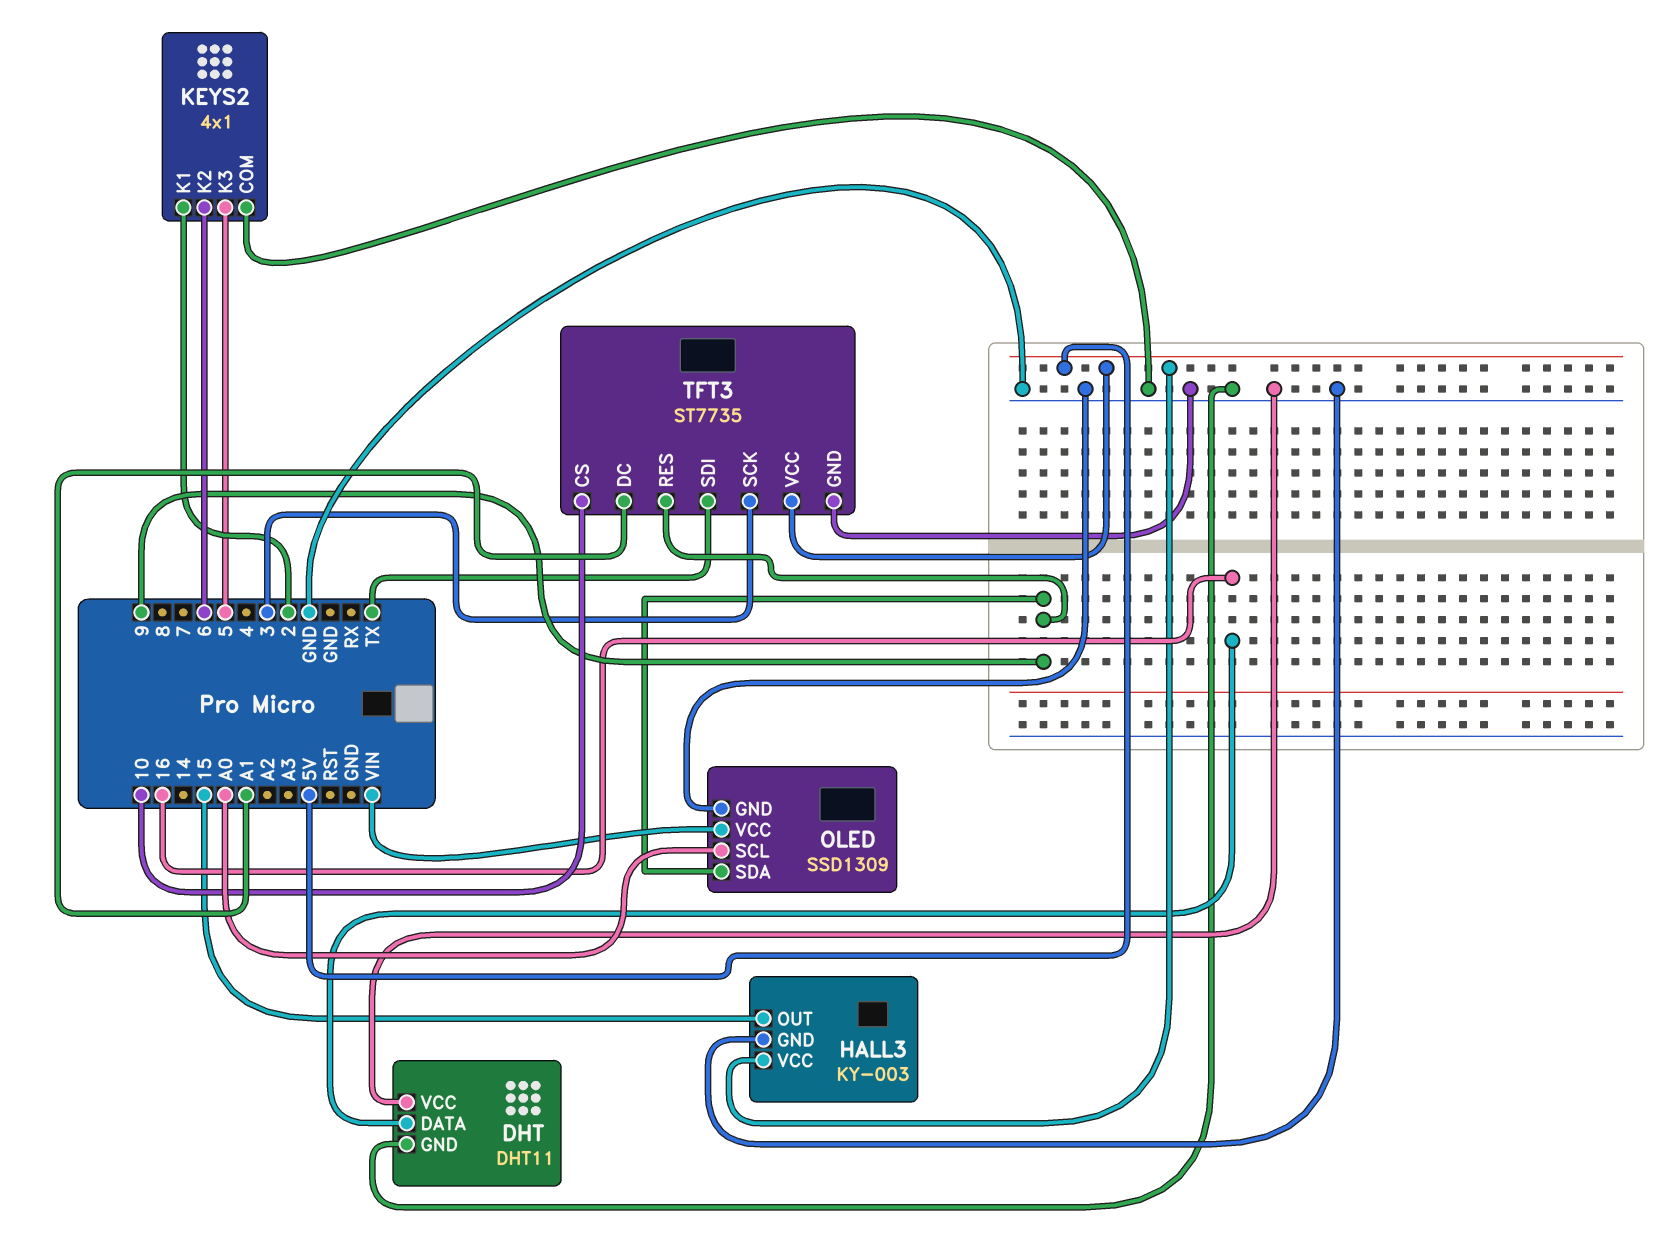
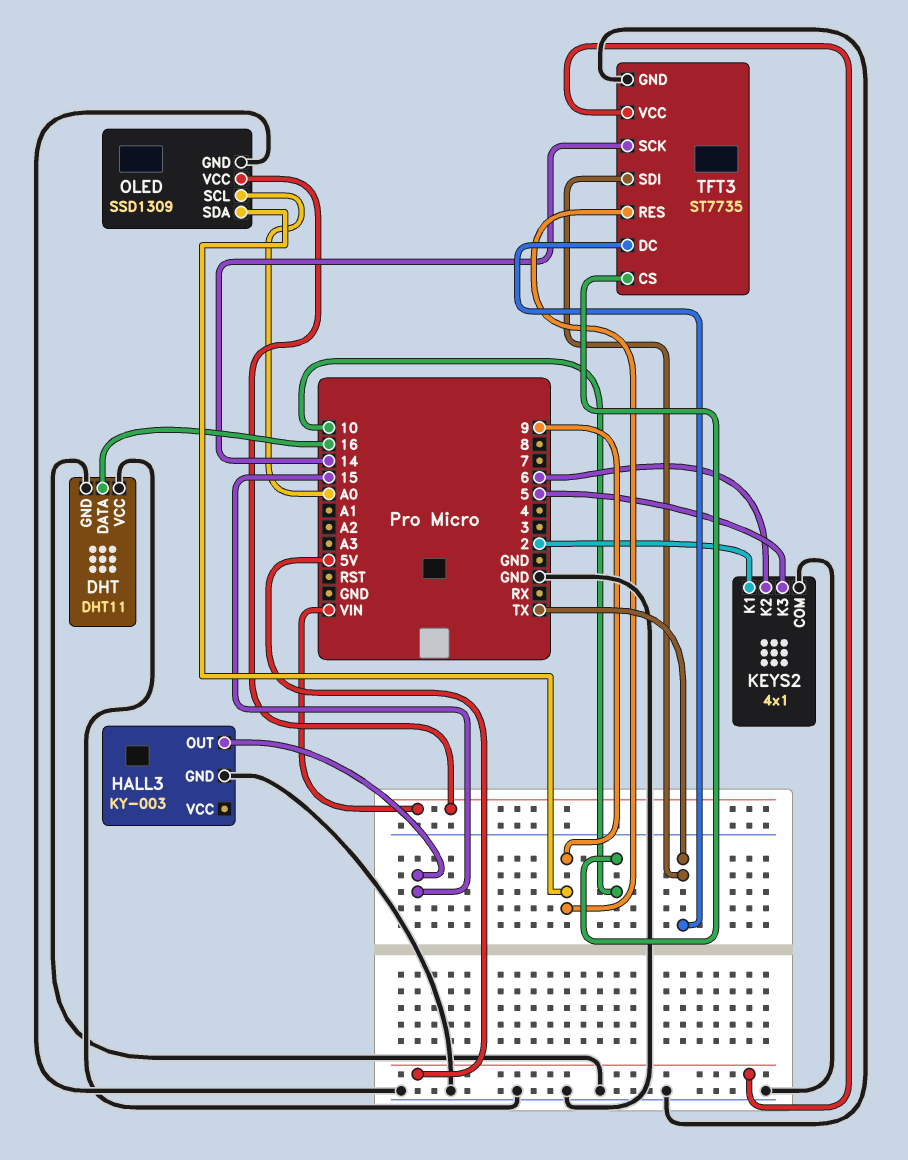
HALL3 pin VCC: 5V -> none
TFT3 pin DC: A1 -> TX
TFT3 pin SCK: 3 -> 14

